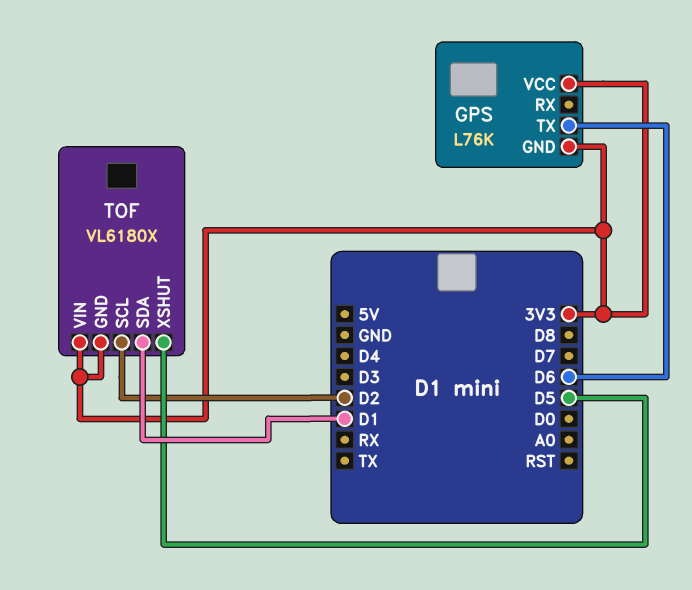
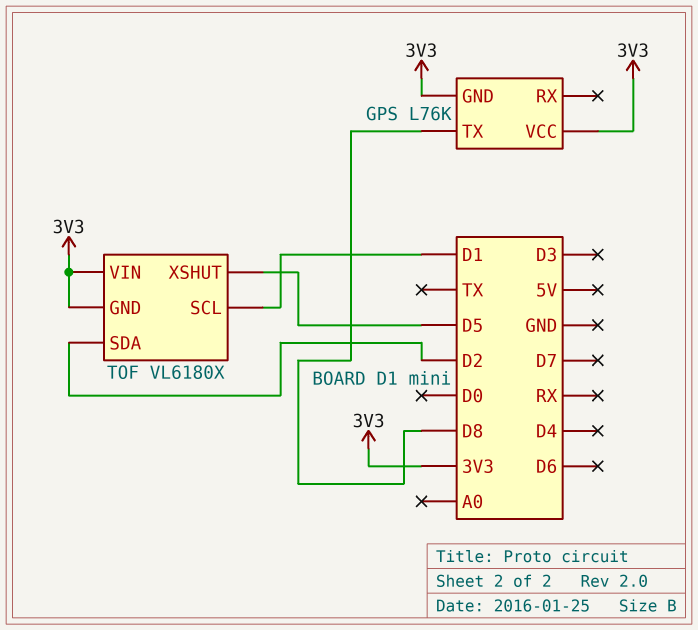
GPS pin TX: D6 -> D8
TOF pin SCL: D2 -> D1
TOF pin SDA: D1 -> D2

